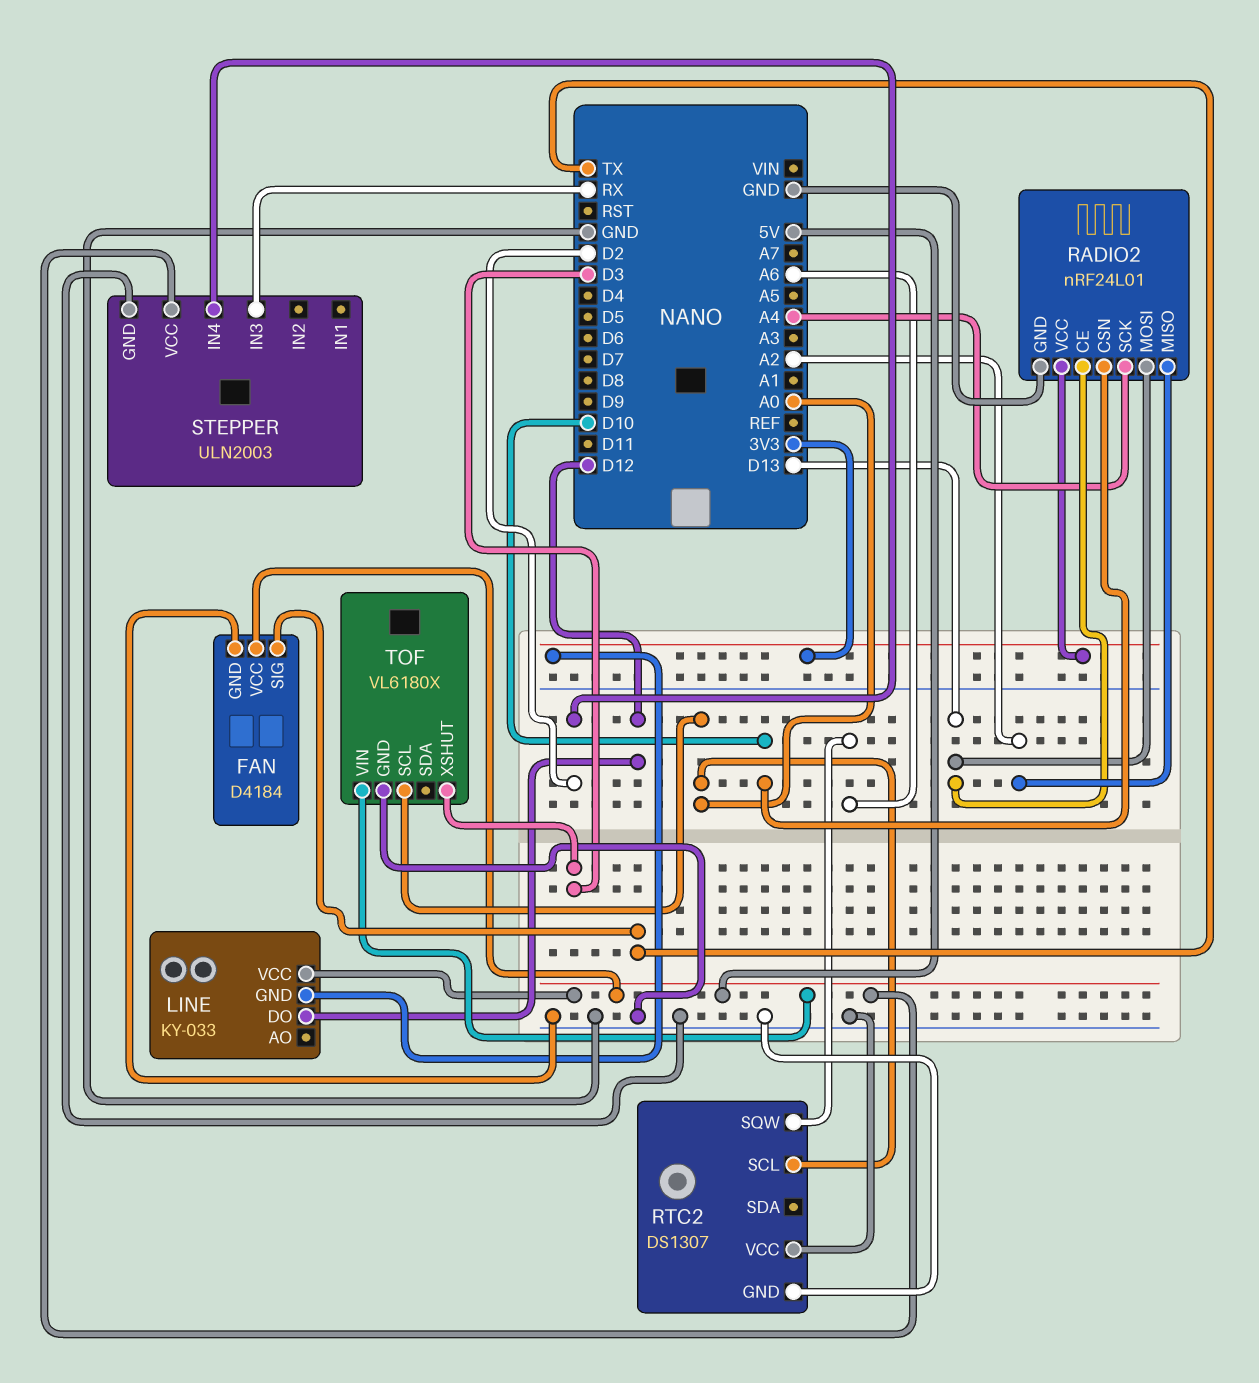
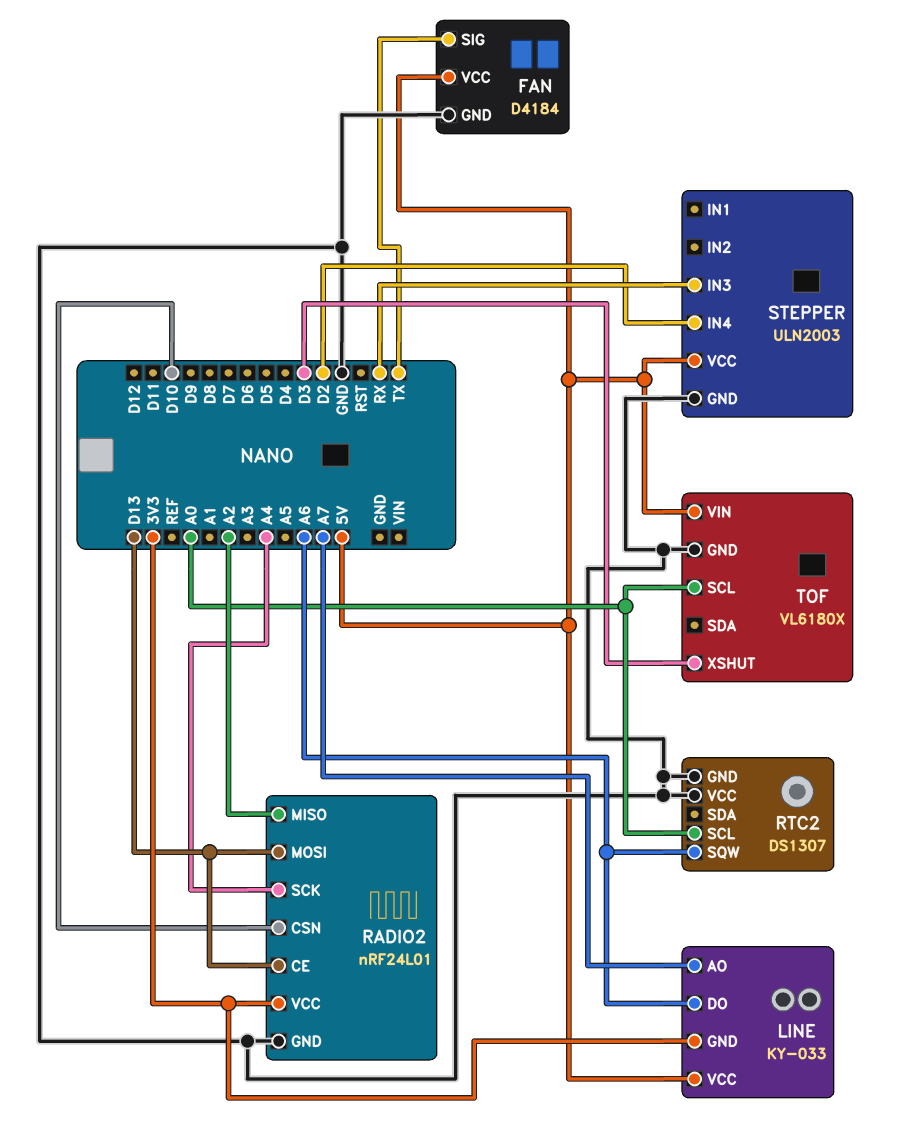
LINE pin AO: none -> A7
LINE pin DO: D12 -> A6

